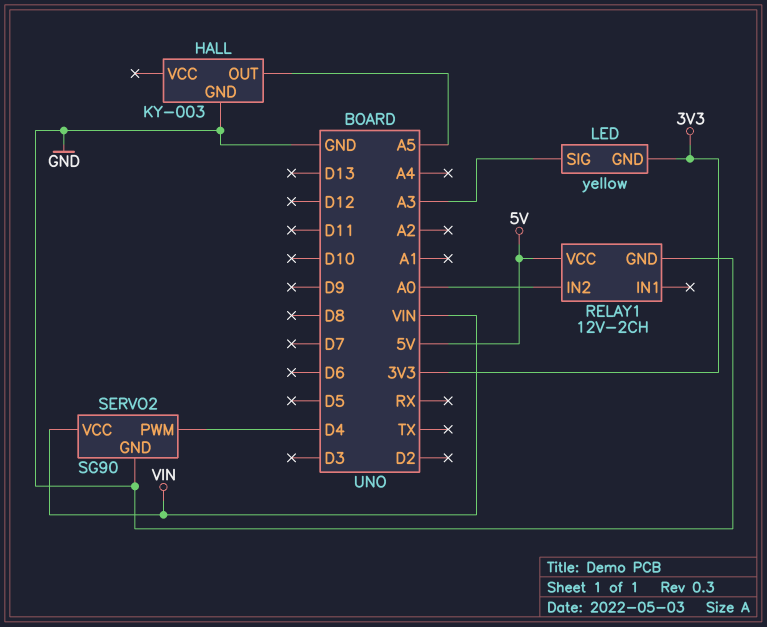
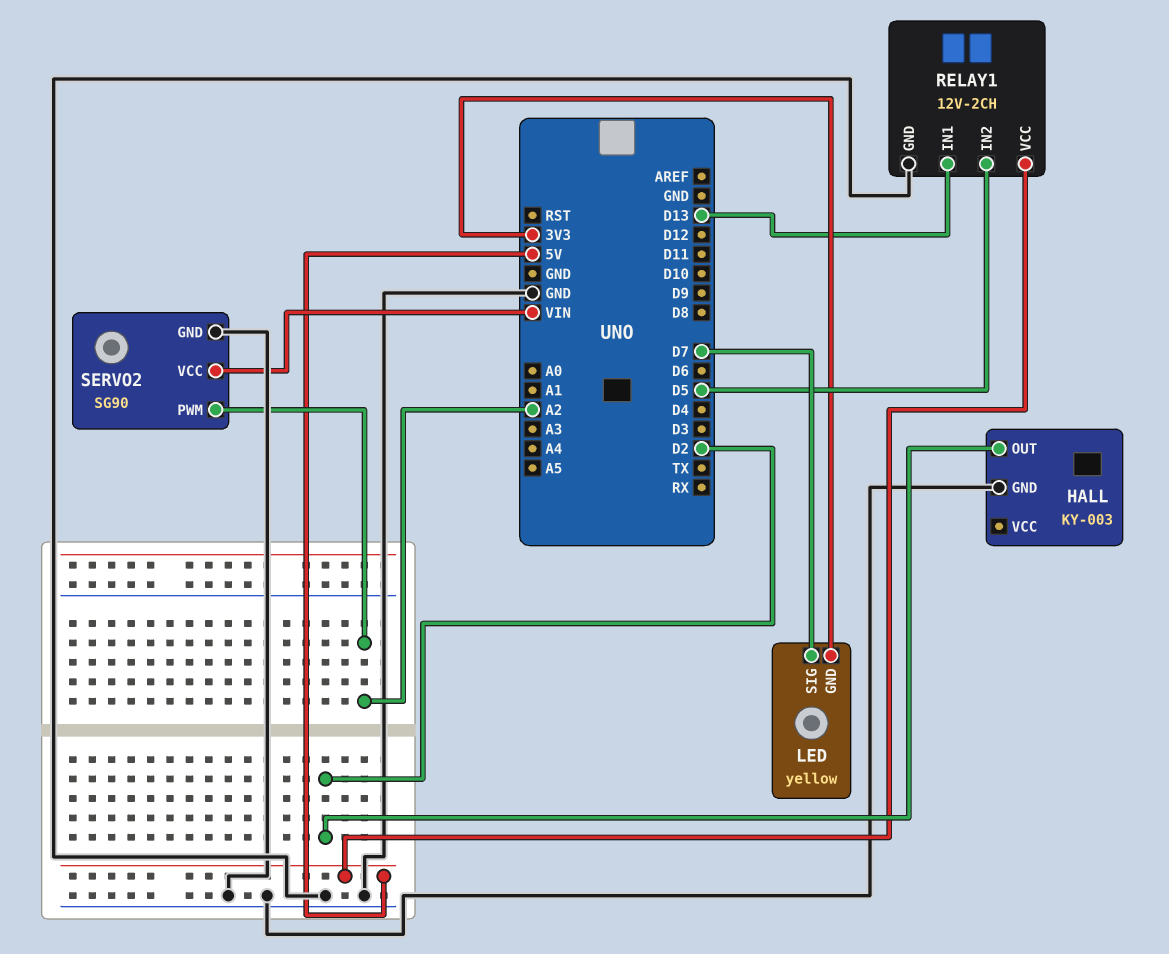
HALL pin OUT: A5 -> D2
LED pin SIG: A3 -> D7
RELAY1 pin IN1: none -> D13
RELAY1 pin IN2: A0 -> D5
SERVO2 pin PWM: D4 -> A2

